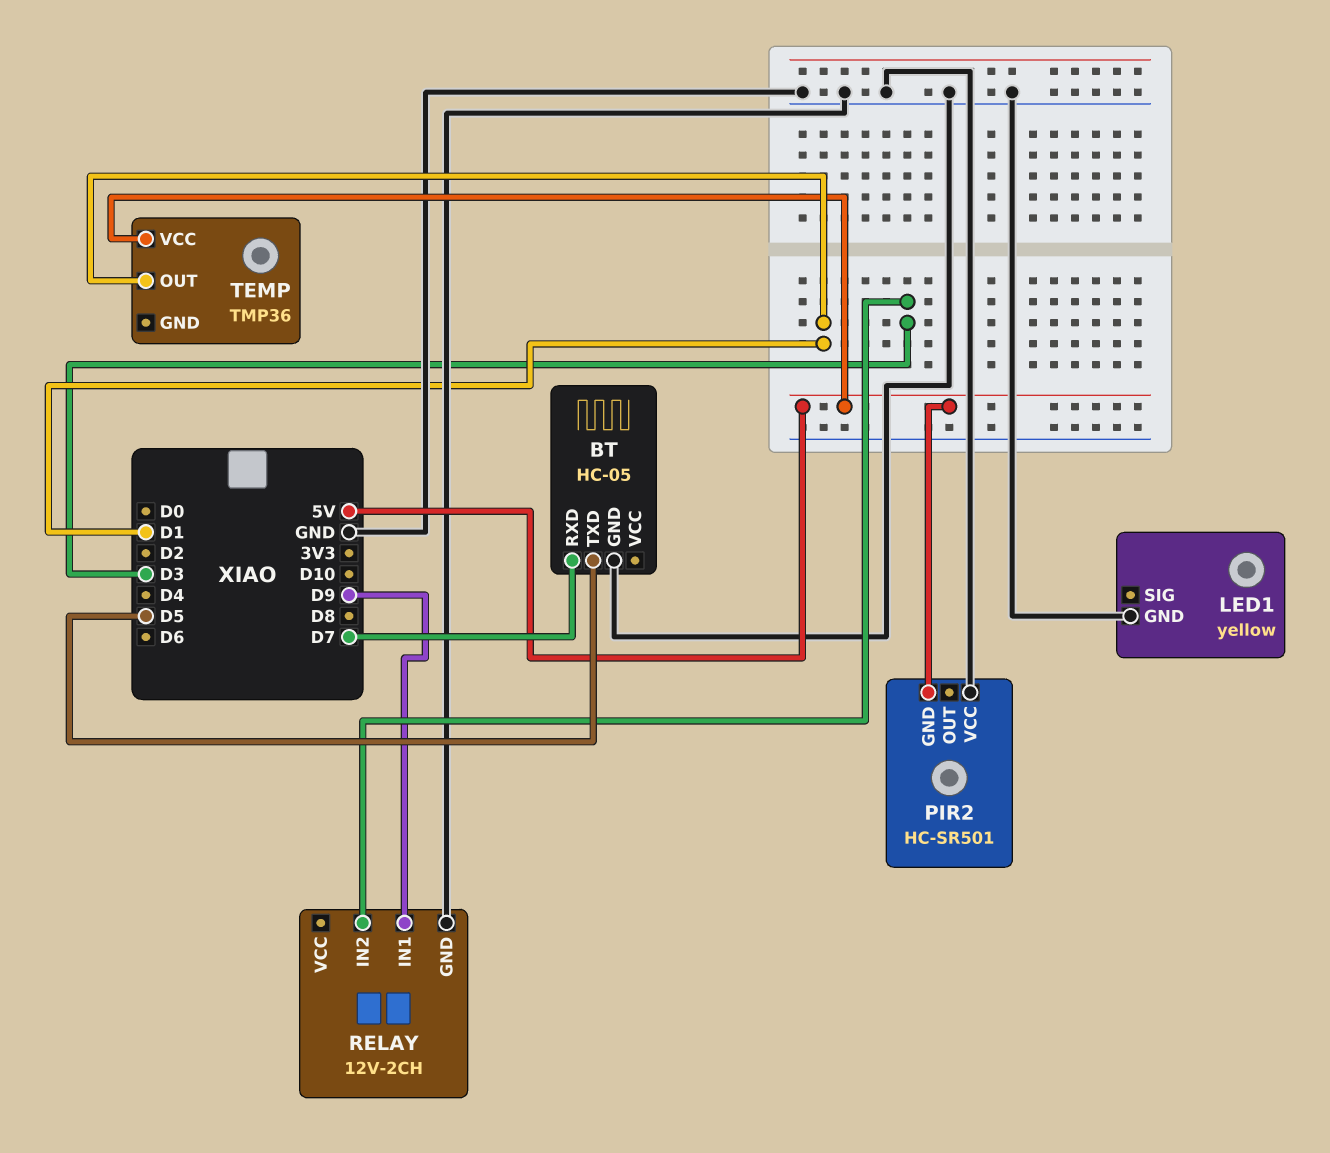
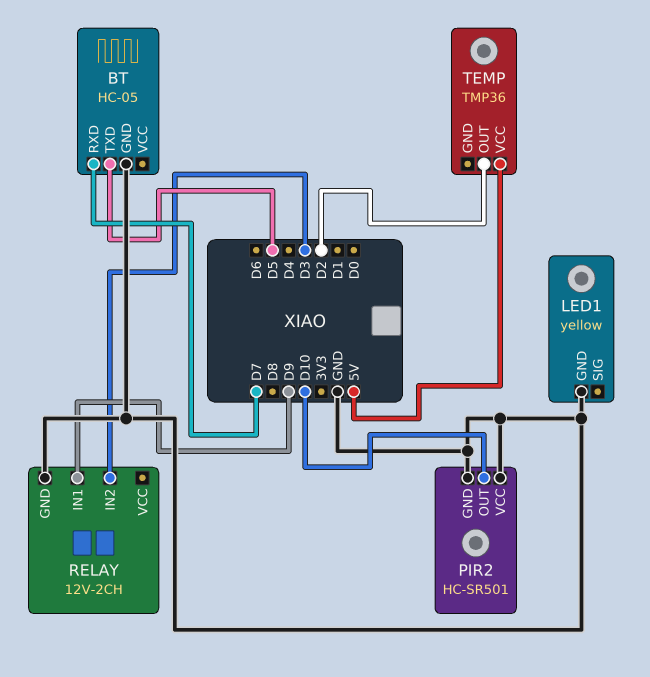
PIR2 pin GND: 5V -> GND
PIR2 pin OUT: none -> D10
TEMP pin OUT: D1 -> D2

